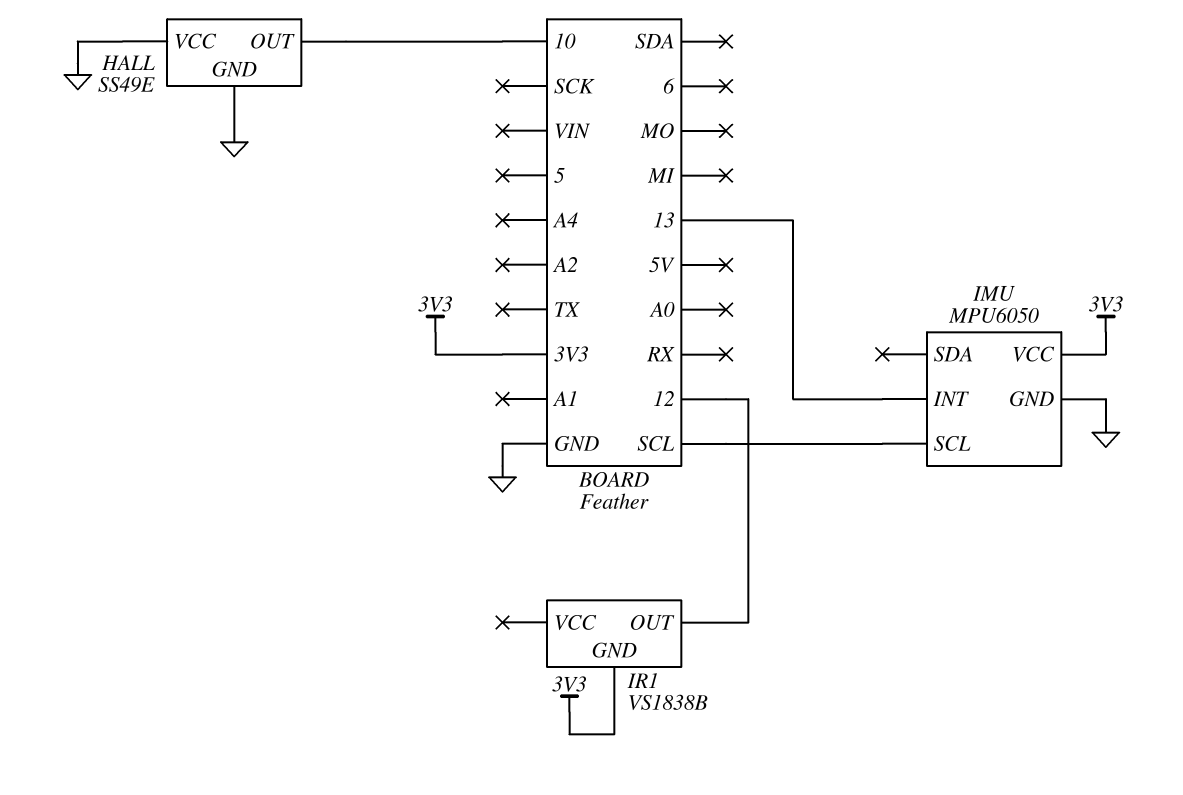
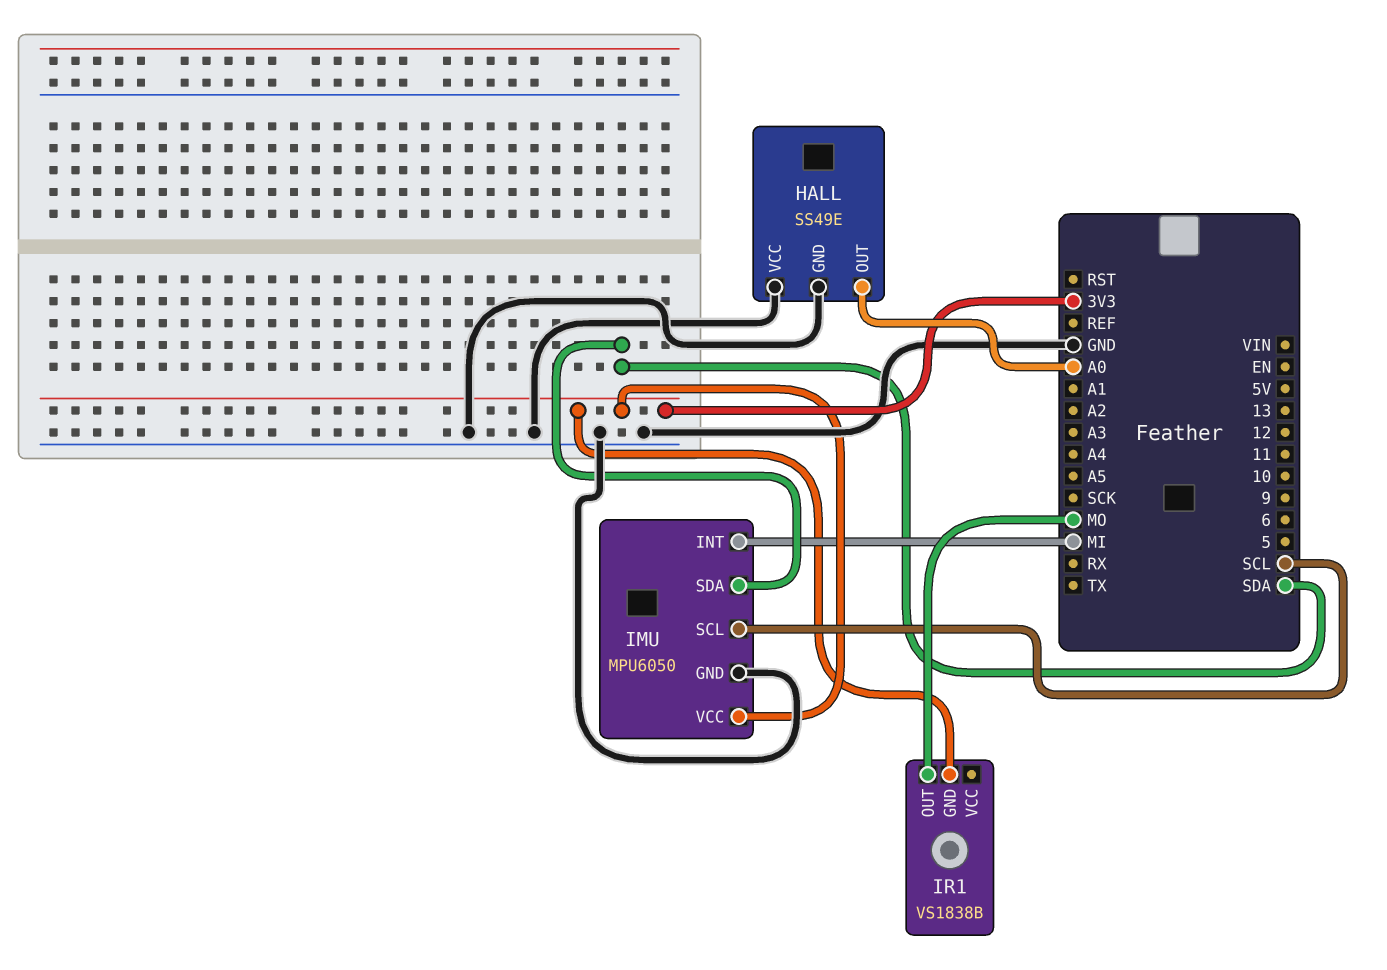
HALL pin OUT: 10 -> A0
IMU pin INT: 13 -> MI
IMU pin SDA: none -> SDA
IR1 pin OUT: 12 -> MO

